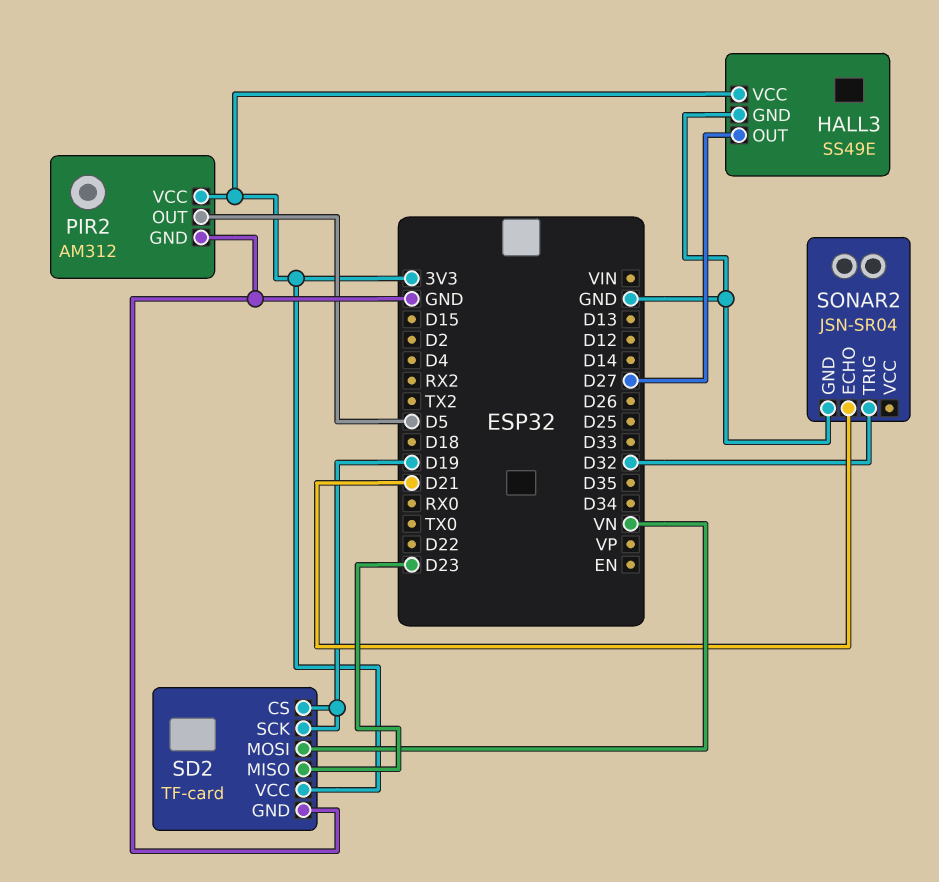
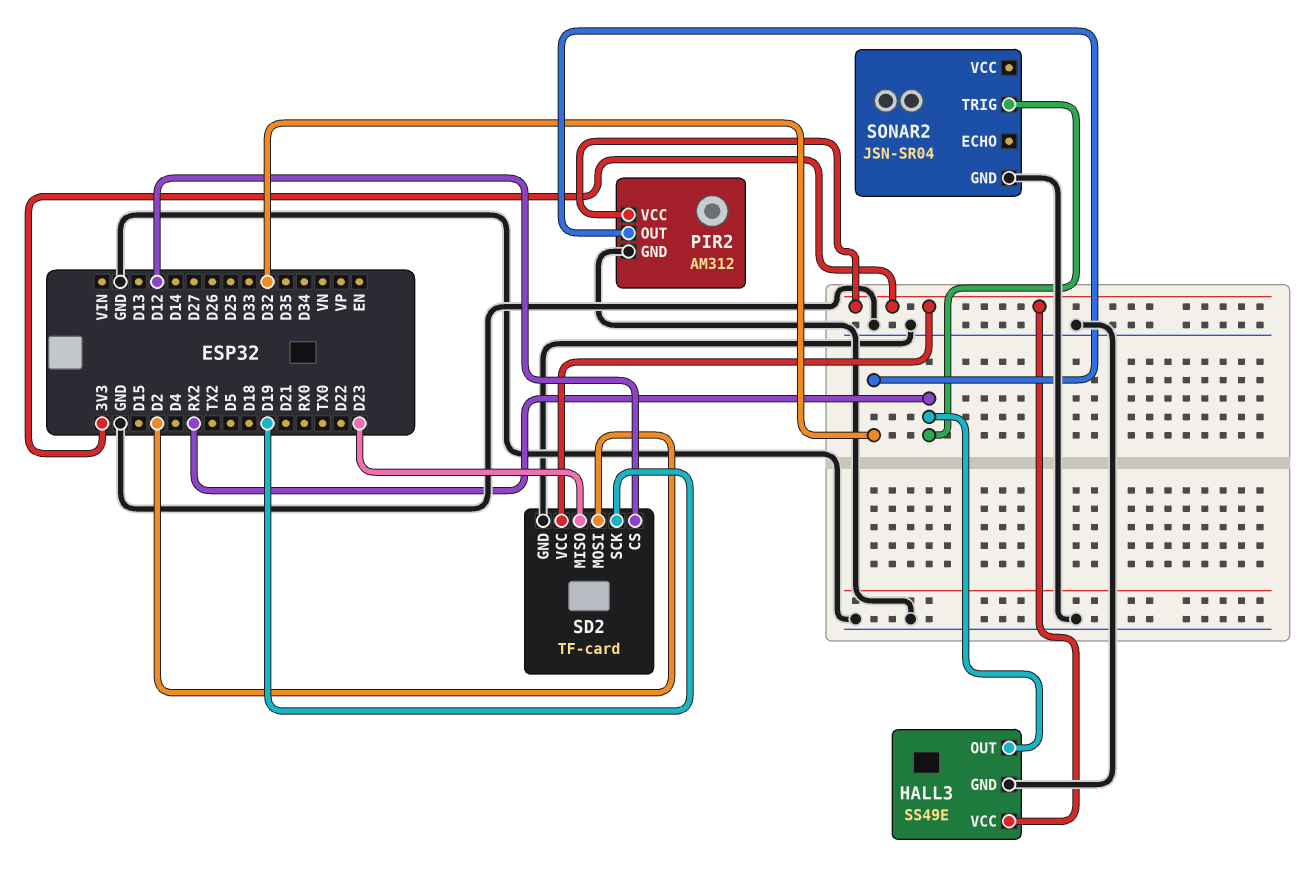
HALL3 pin OUT: D27 -> RX2
PIR2 pin OUT: D5 -> D32
SD2 pin CS: D19 -> D12
SD2 pin MOSI: VN -> D2
SONAR2 pin ECHO: D21 -> none
SONAR2 pin TRIG: D32 -> RX2

